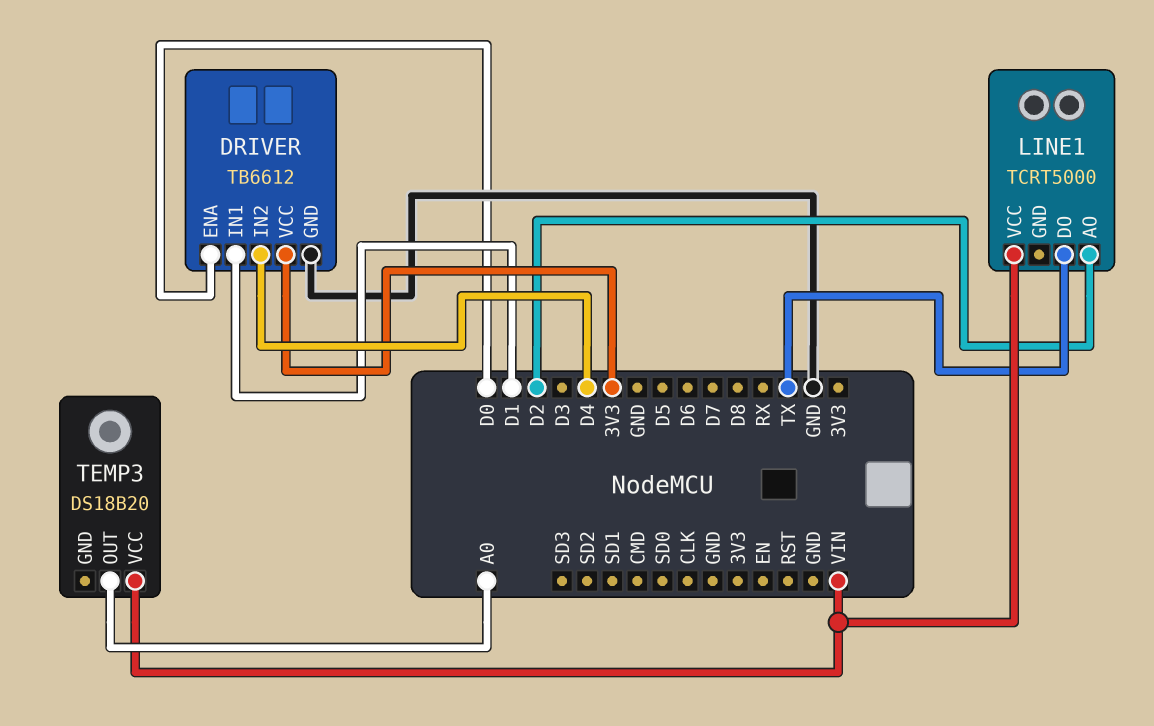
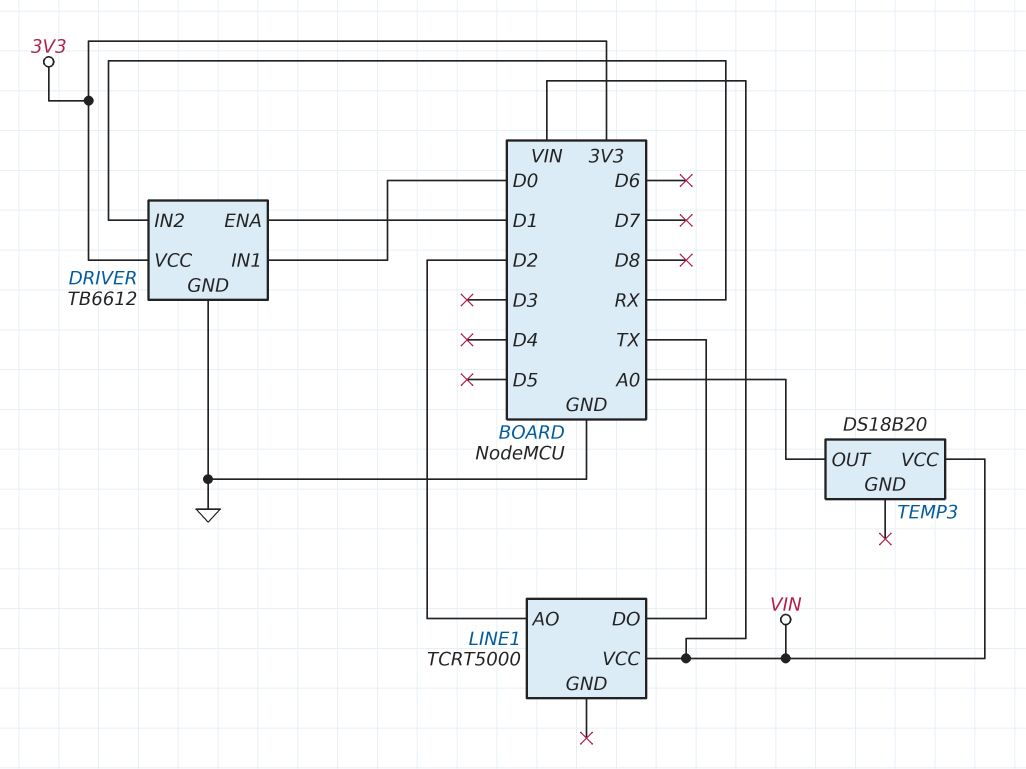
DRIVER pin ENA: D0 -> D1
DRIVER pin IN1: D1 -> D0
DRIVER pin IN2: D4 -> RX

